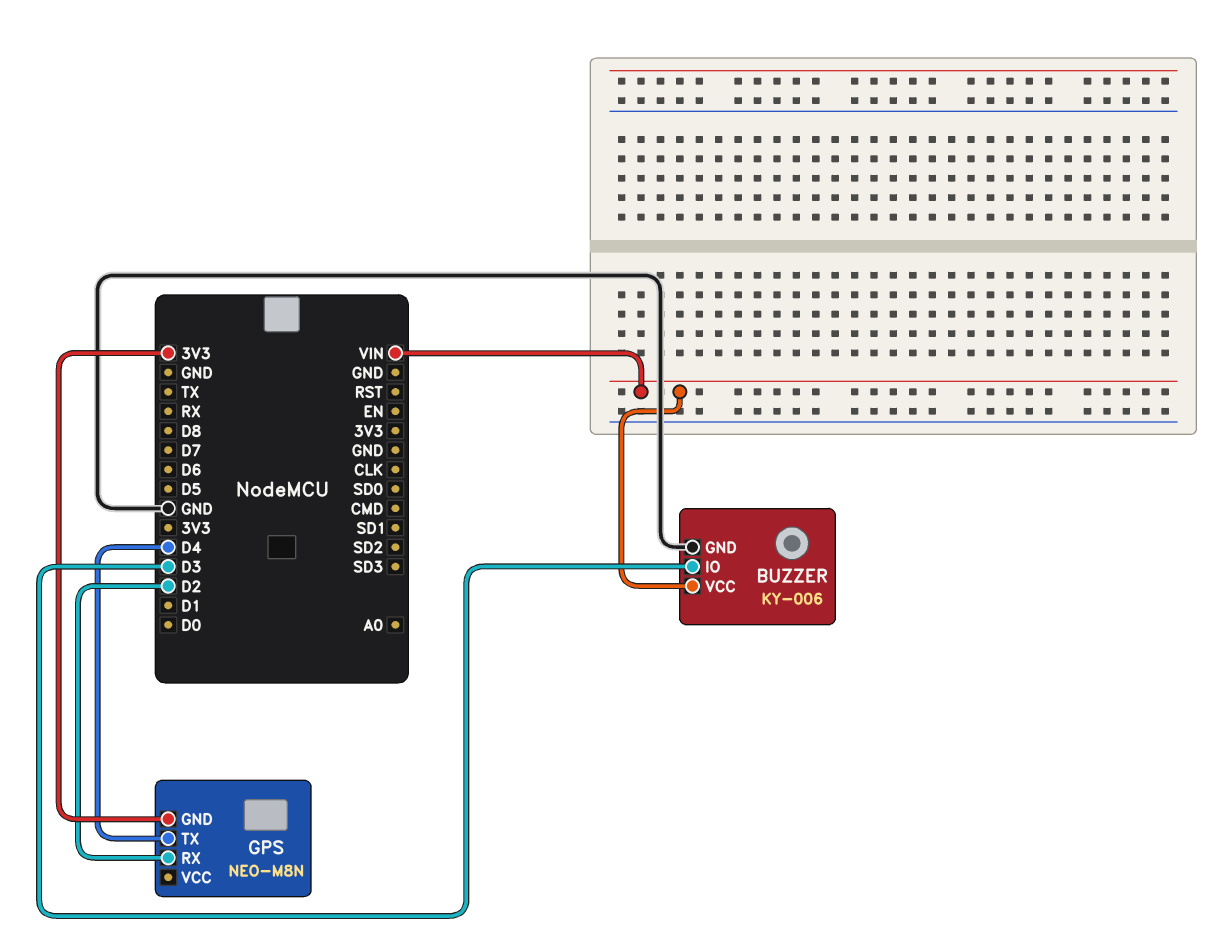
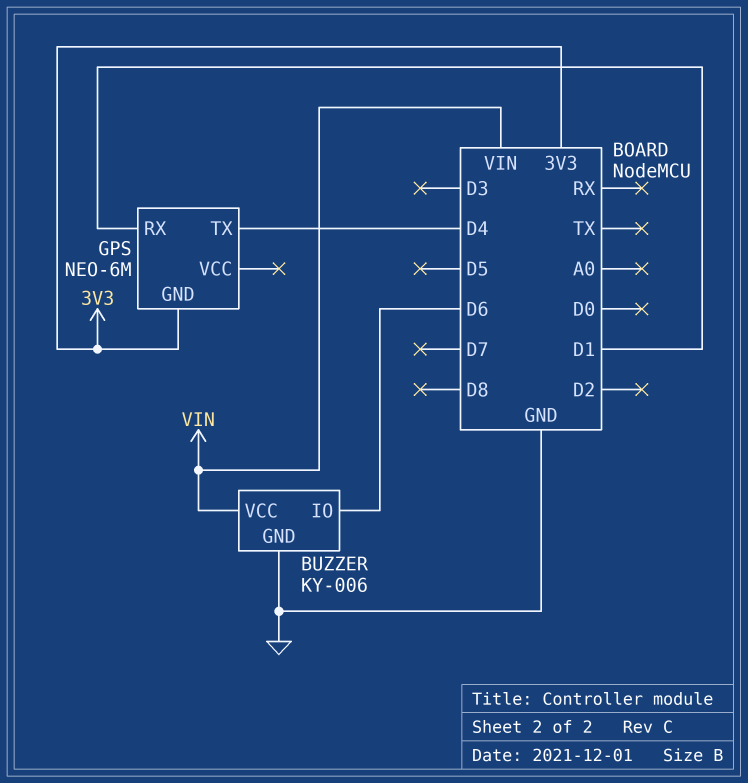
BUZZER pin IO: D3 -> D6
GPS: NEO-M8N -> NEO-6M
GPS pin RX: D2 -> D1

